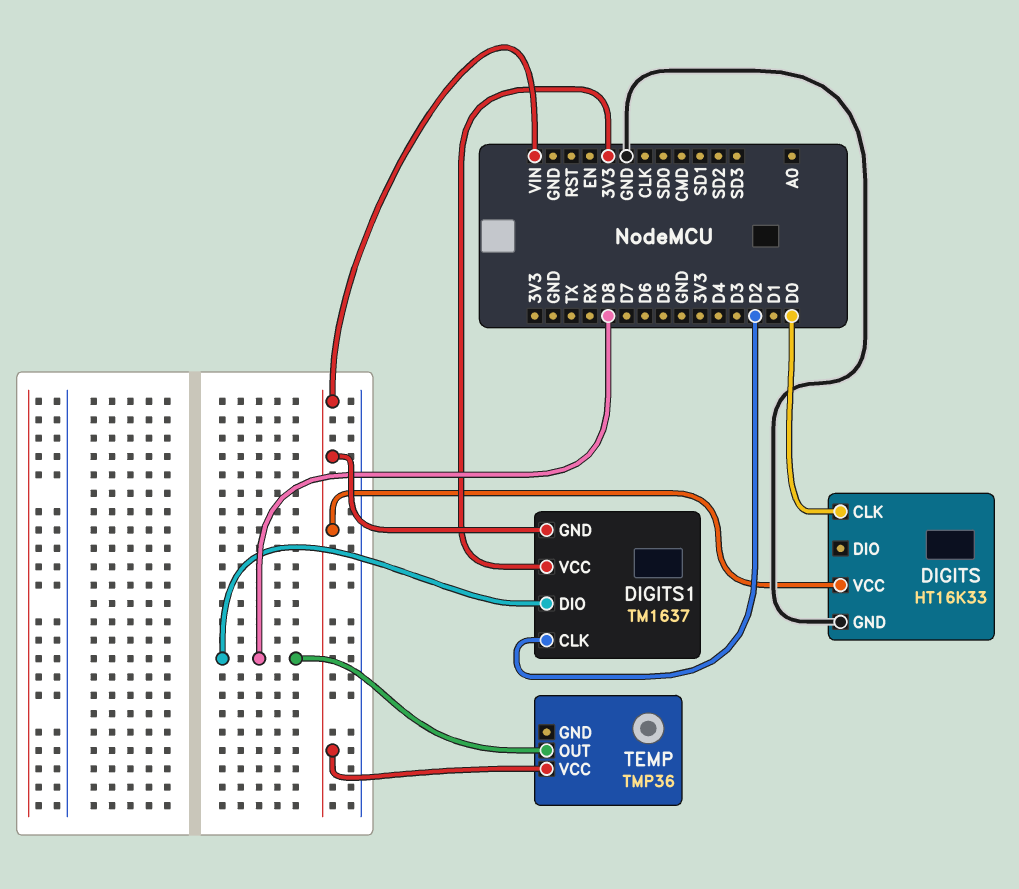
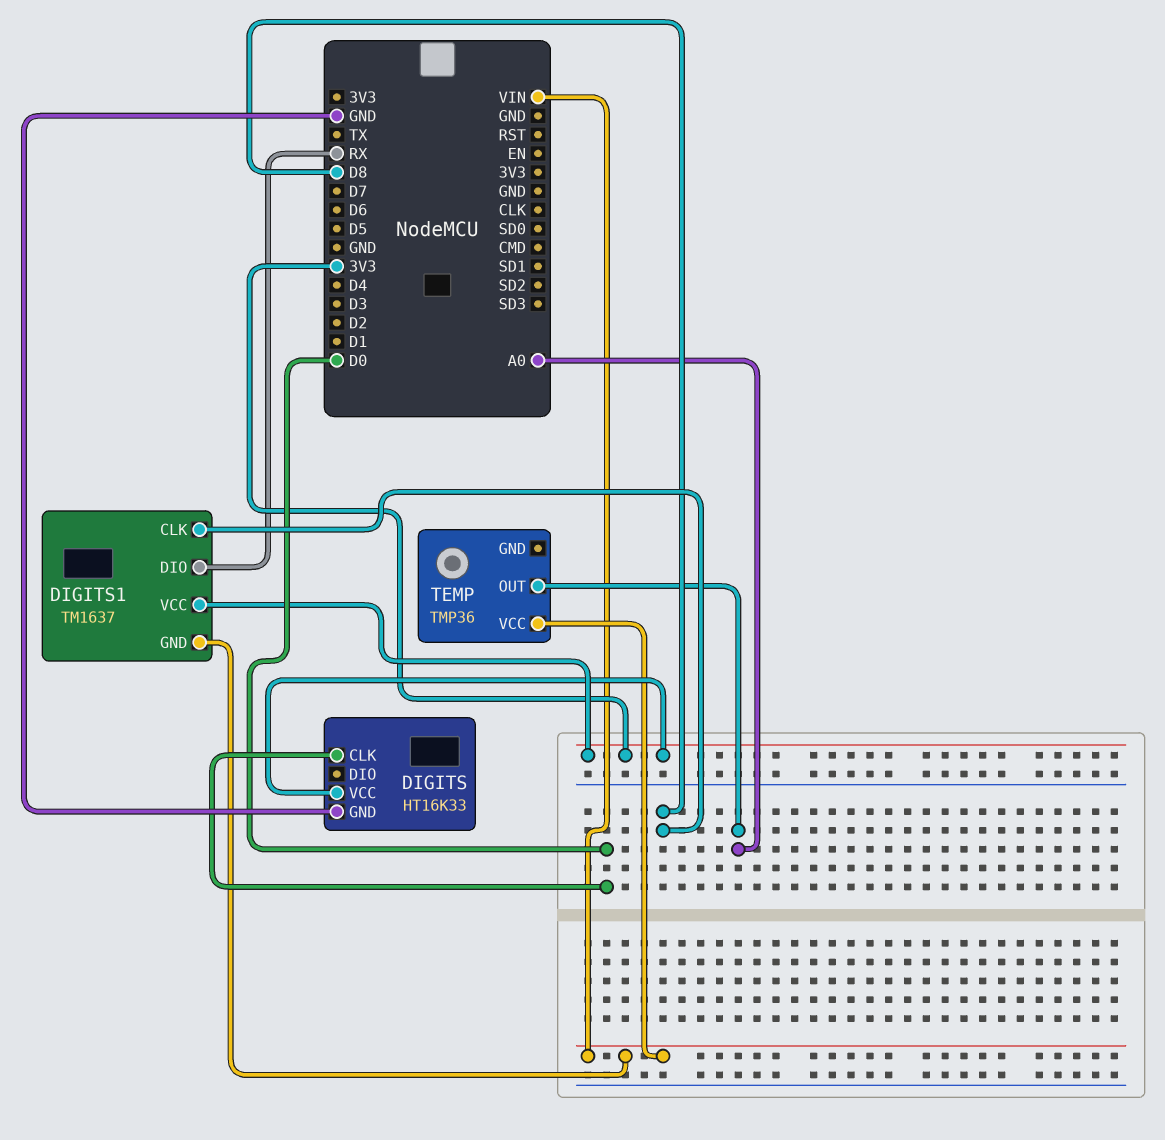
DIGITS pin VCC: VIN -> 3V3
DIGITS1 pin CLK: D2 -> D8
DIGITS1 pin DIO: D8 -> RX
TEMP pin OUT: D8 -> A0

